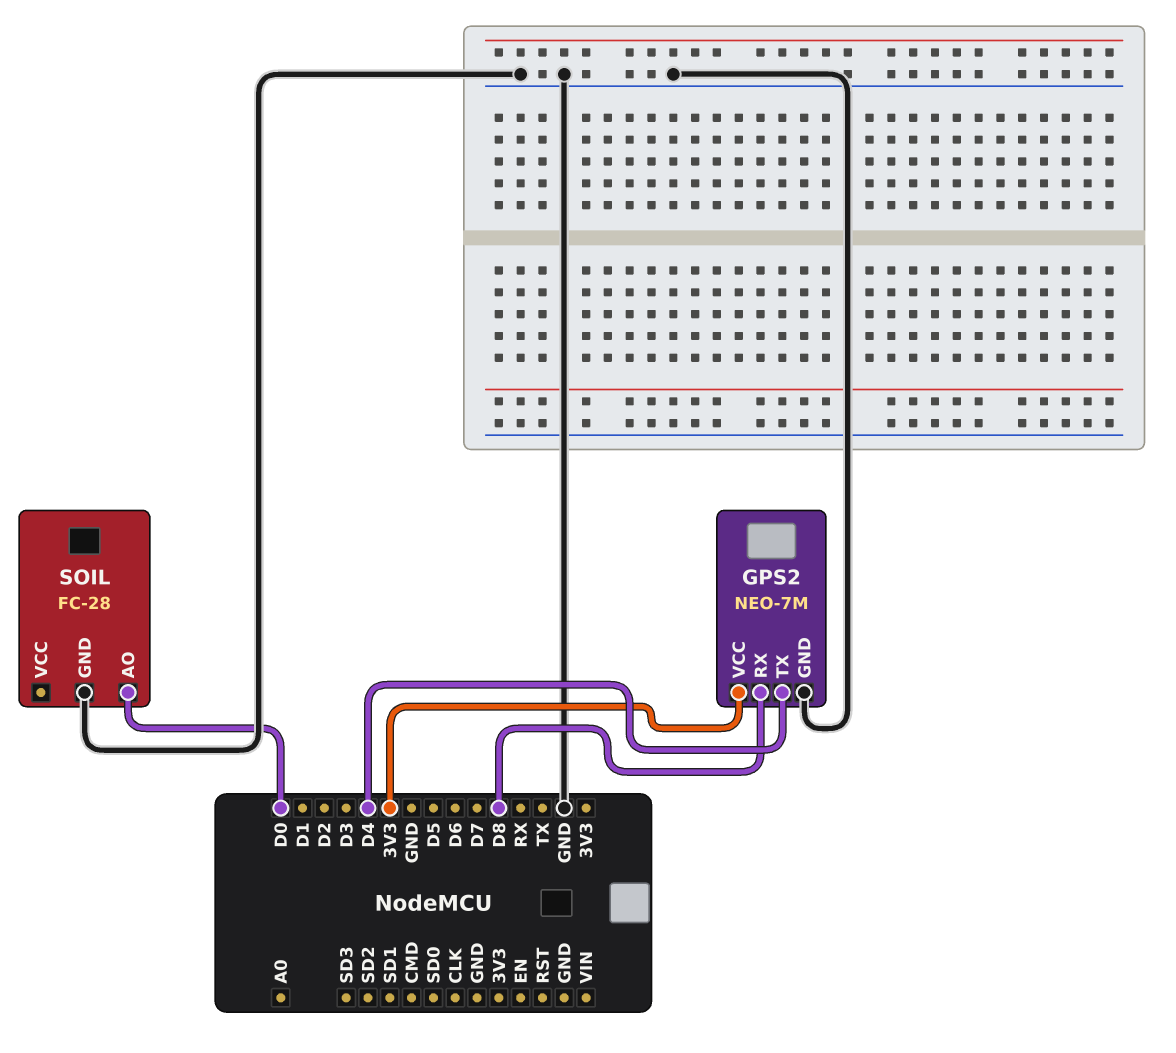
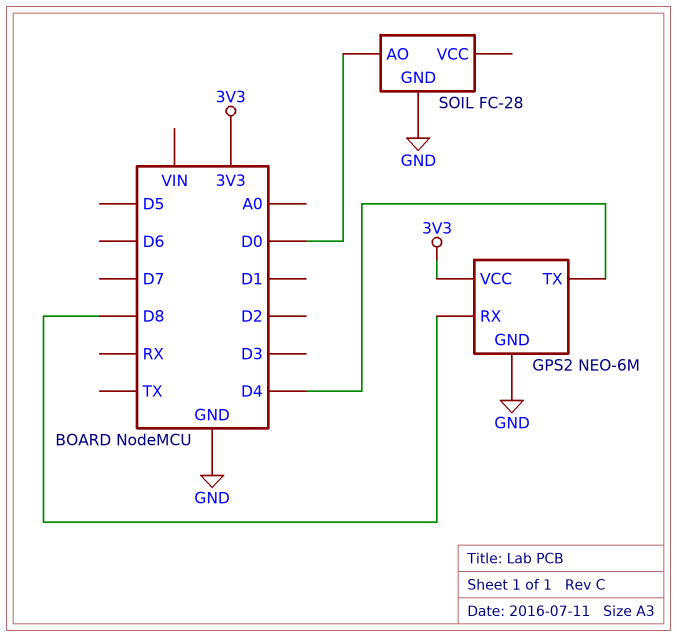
GPS2: NEO-7M -> NEO-6M

